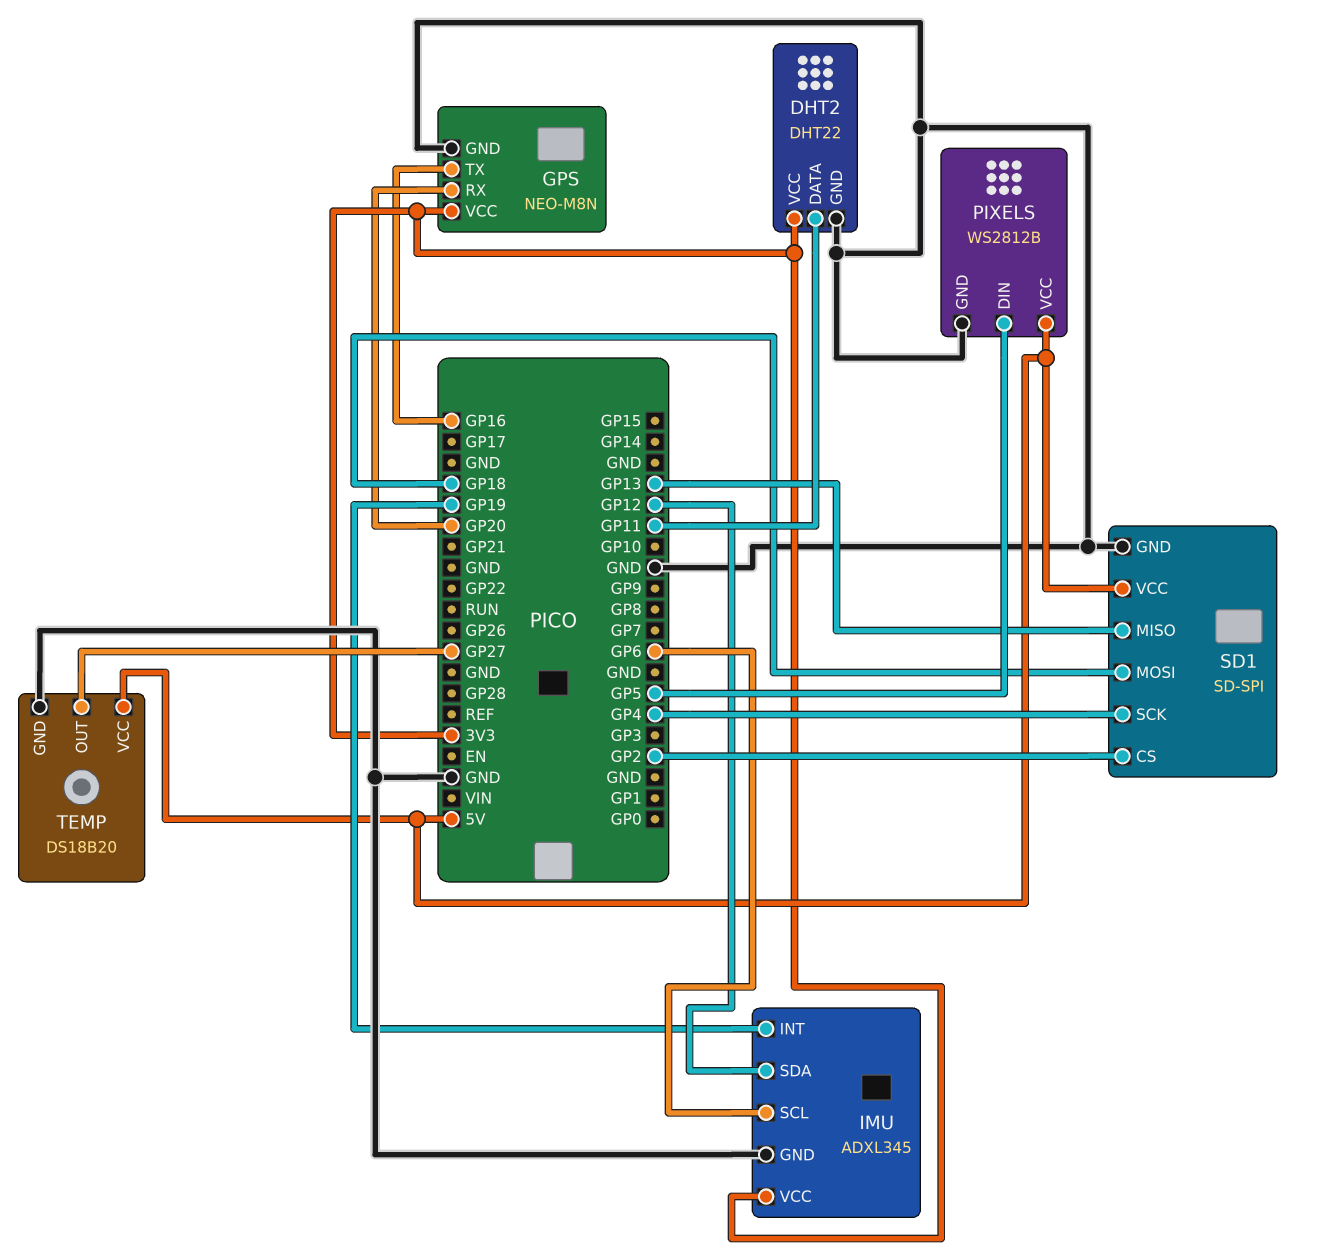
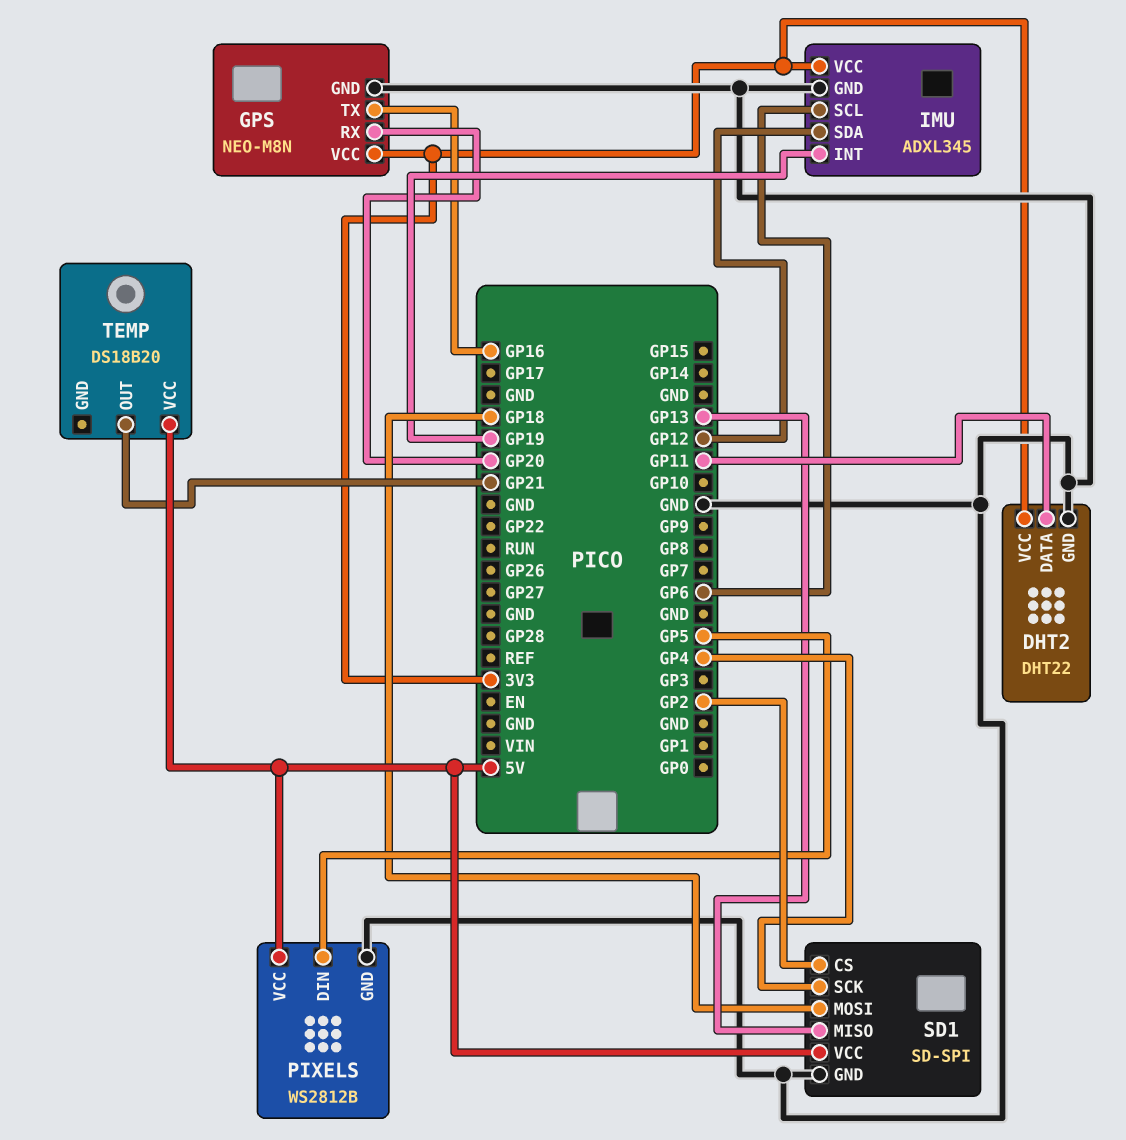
TEMP pin GND: GND -> none
TEMP pin OUT: GP27 -> GP21

